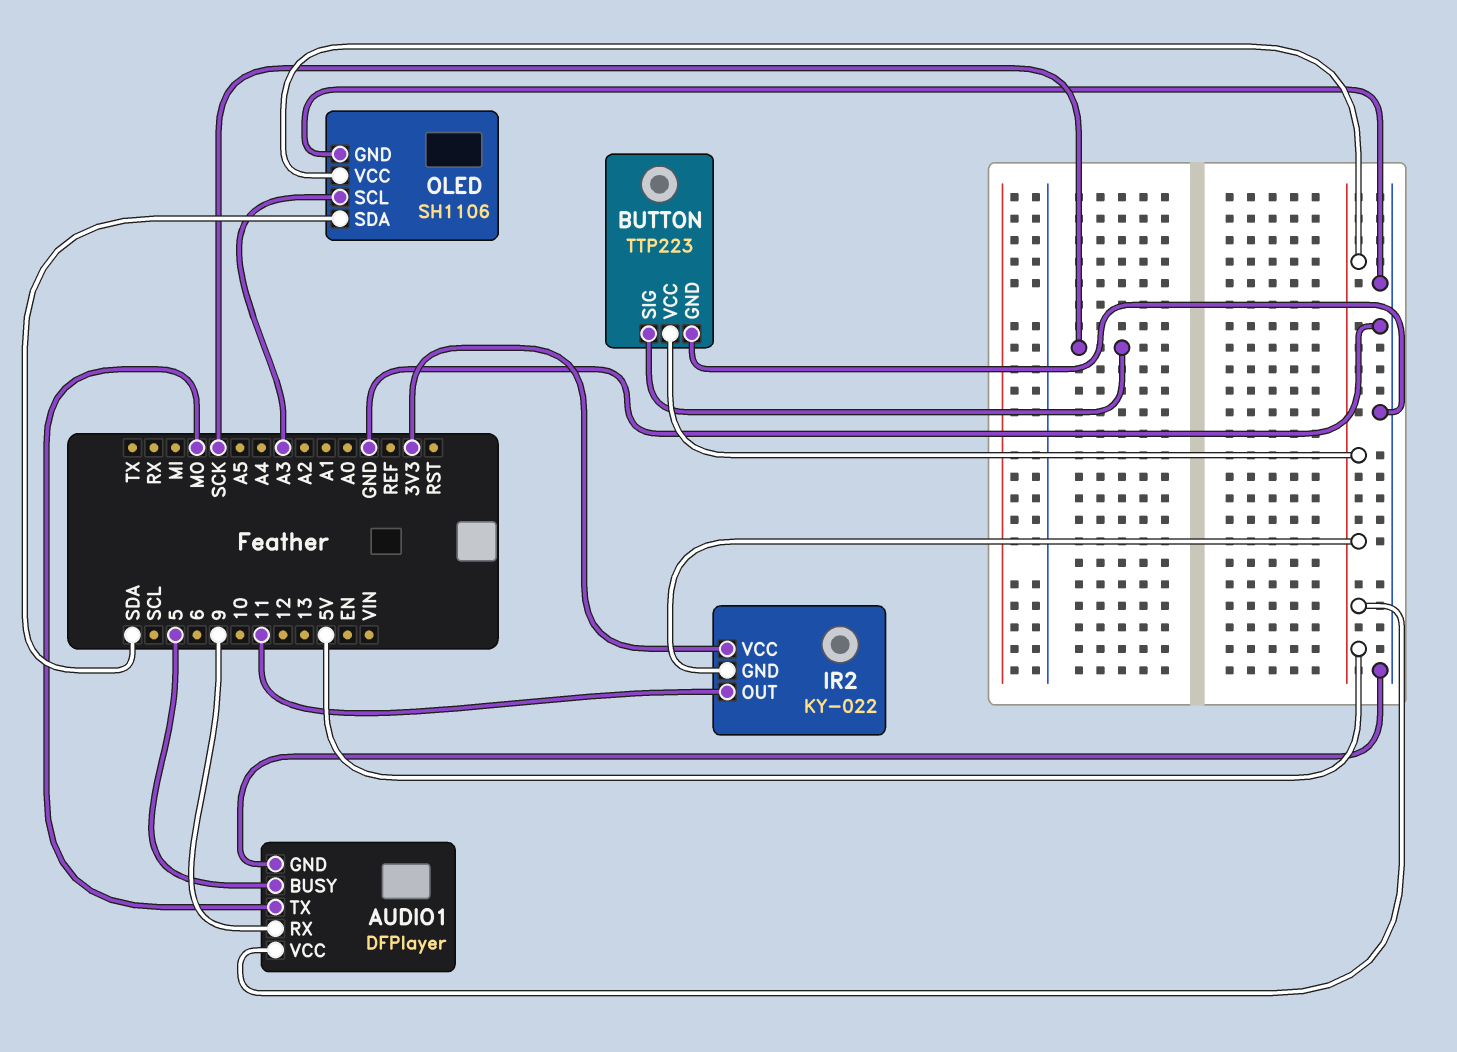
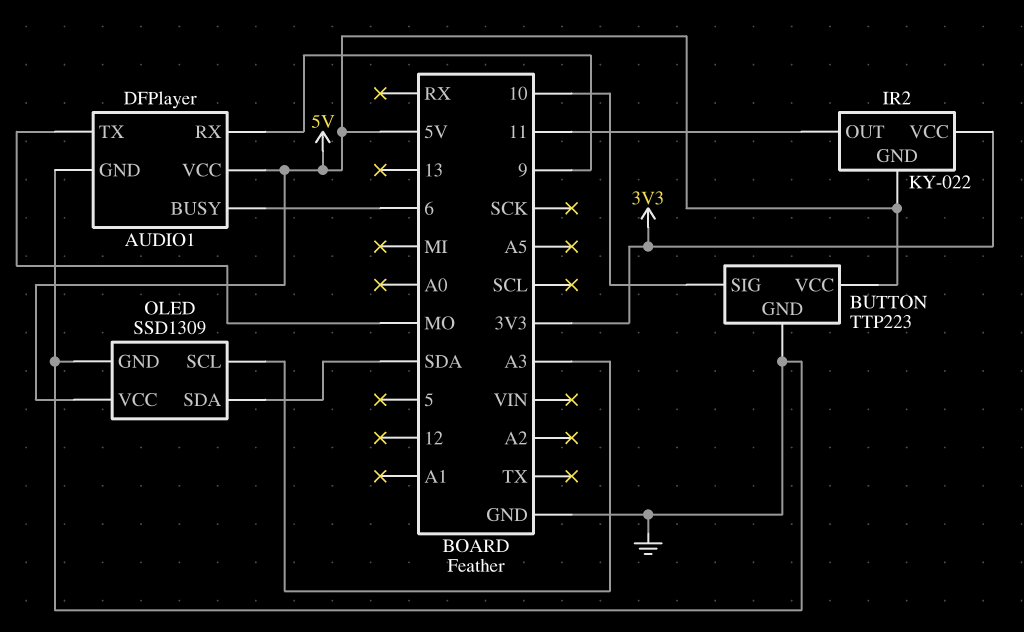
AUDIO1 pin BUSY: 5 -> 6
BUTTON pin SIG: SCK -> 10
OLED: SH1106 -> SSD1309

